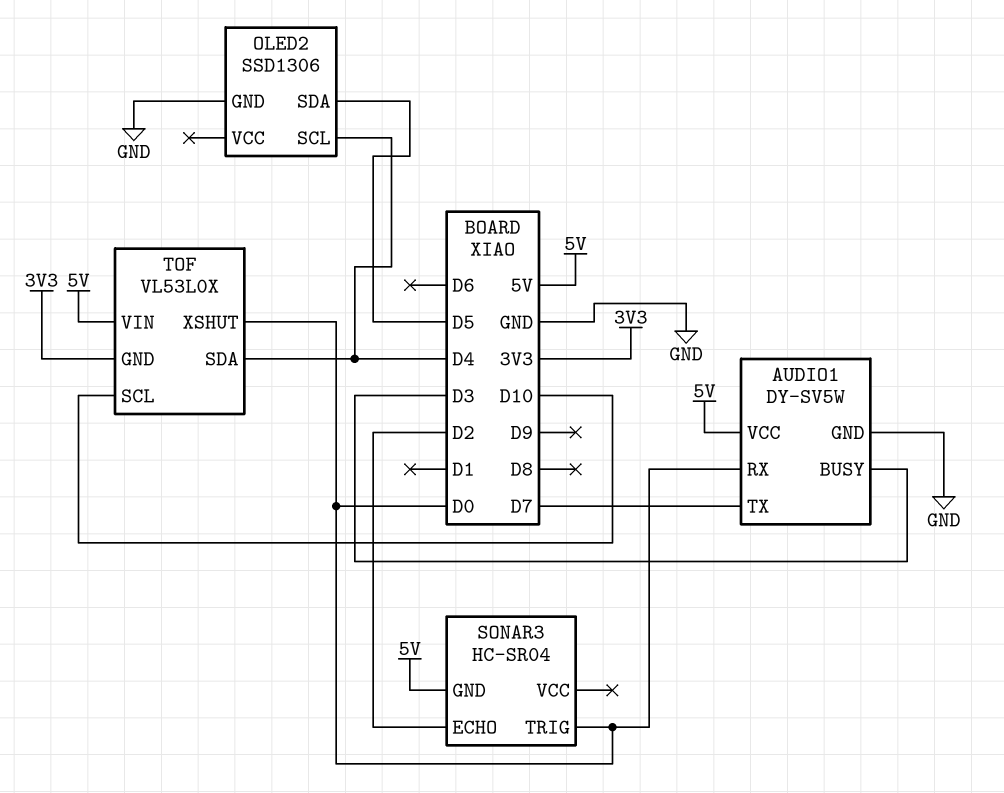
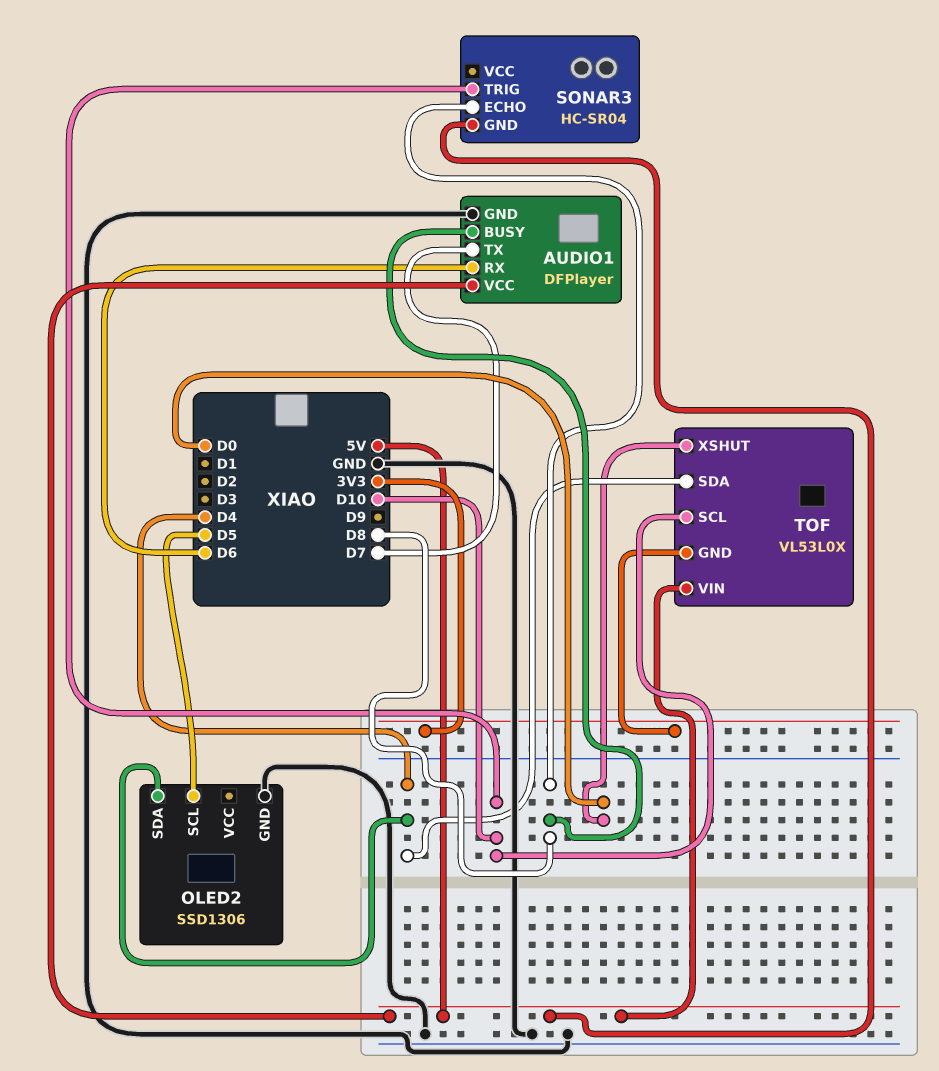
AUDIO1: DY-SV5W -> DFPlayer
AUDIO1 pin BUSY: D3 -> D8
AUDIO1 pin RX: D0 -> D6
OLED2 pin SCL: D4 -> D5
OLED2 pin SDA: D5 -> D4
SONAR3 pin ECHO: D2 -> D8
SONAR3 pin TRIG: D0 -> D10

